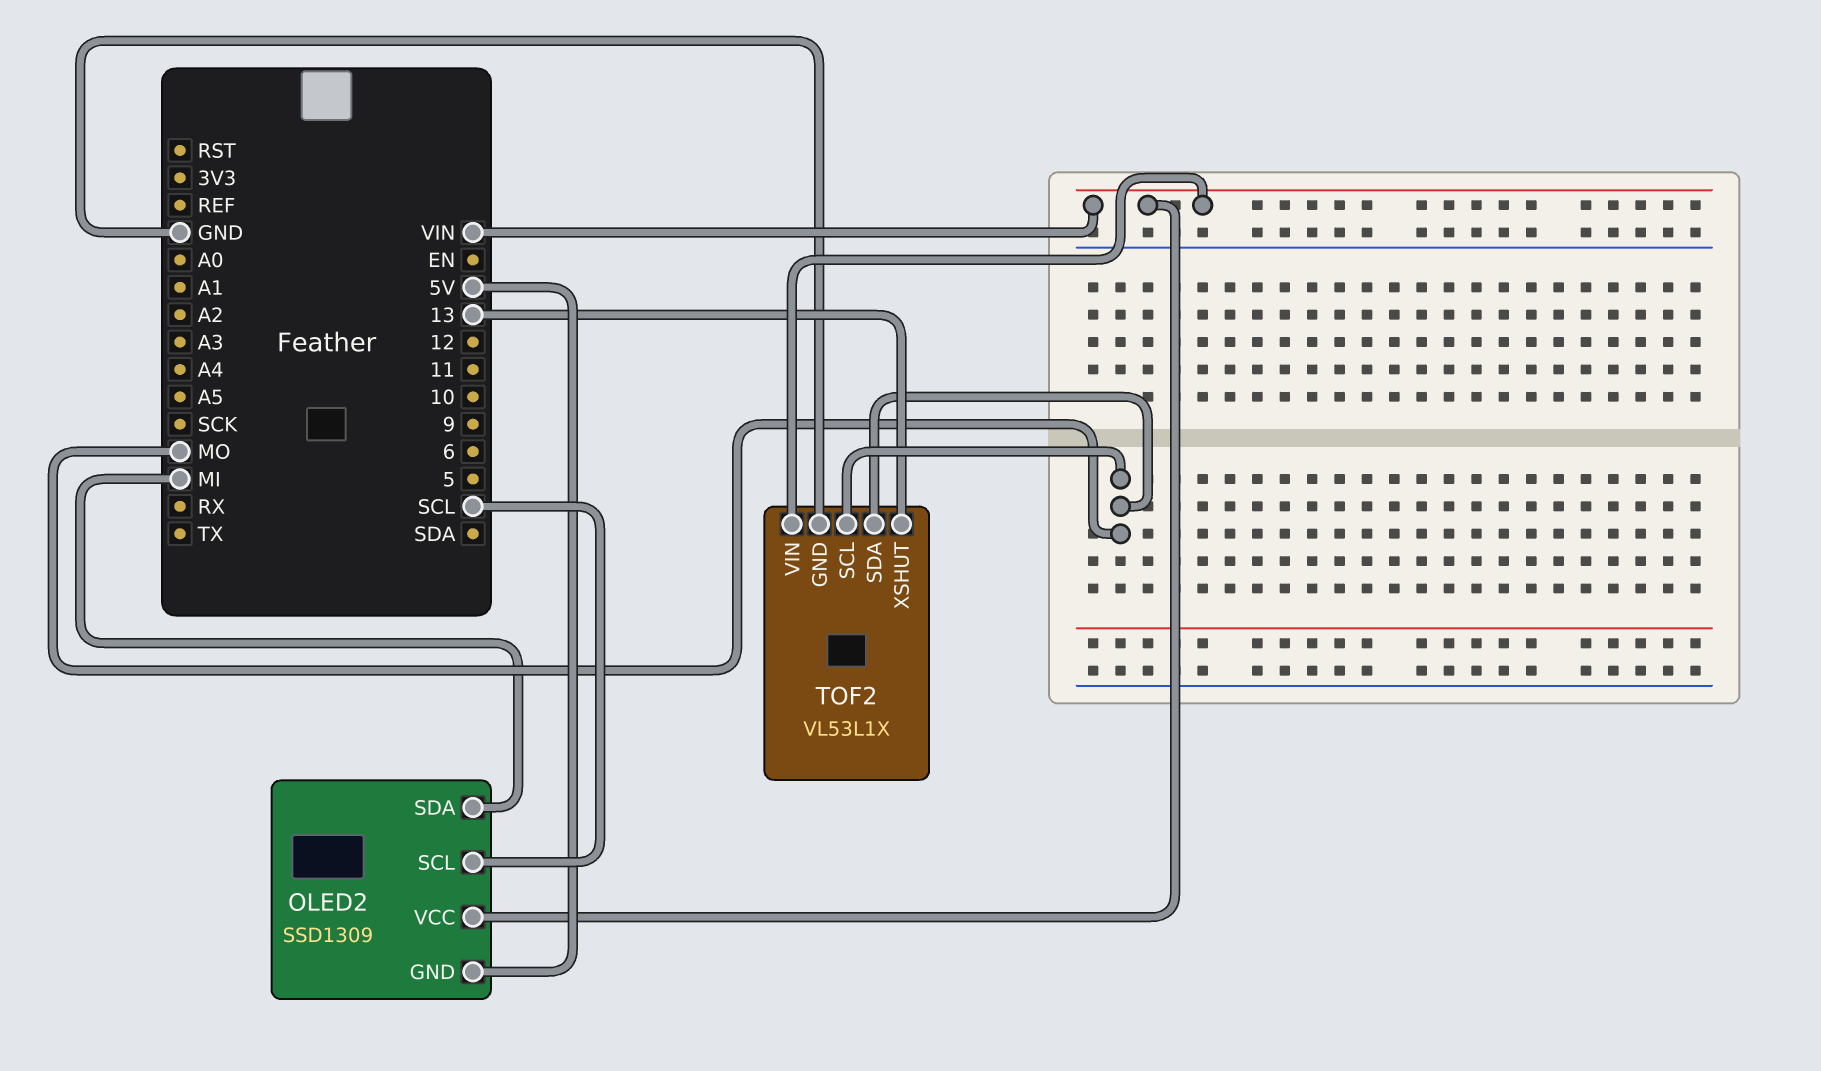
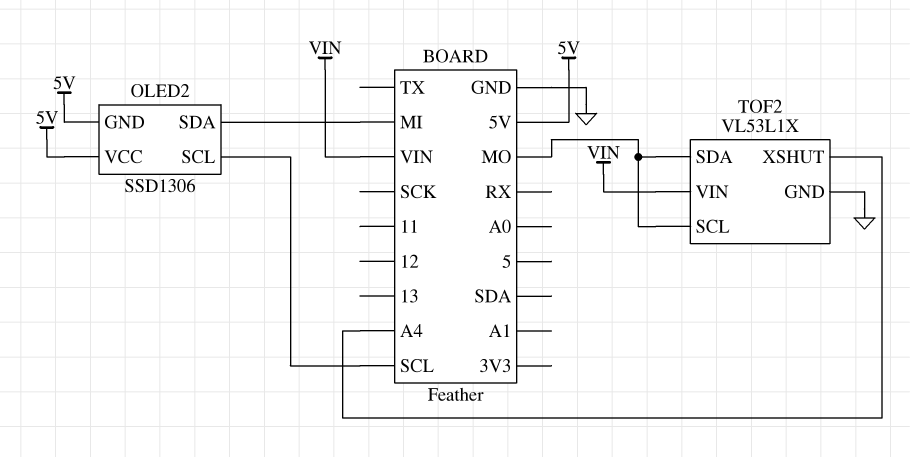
OLED2: SSD1309 -> SSD1306
OLED2 pin VCC: VIN -> 5V
TOF2 pin XSHUT: 13 -> A4

